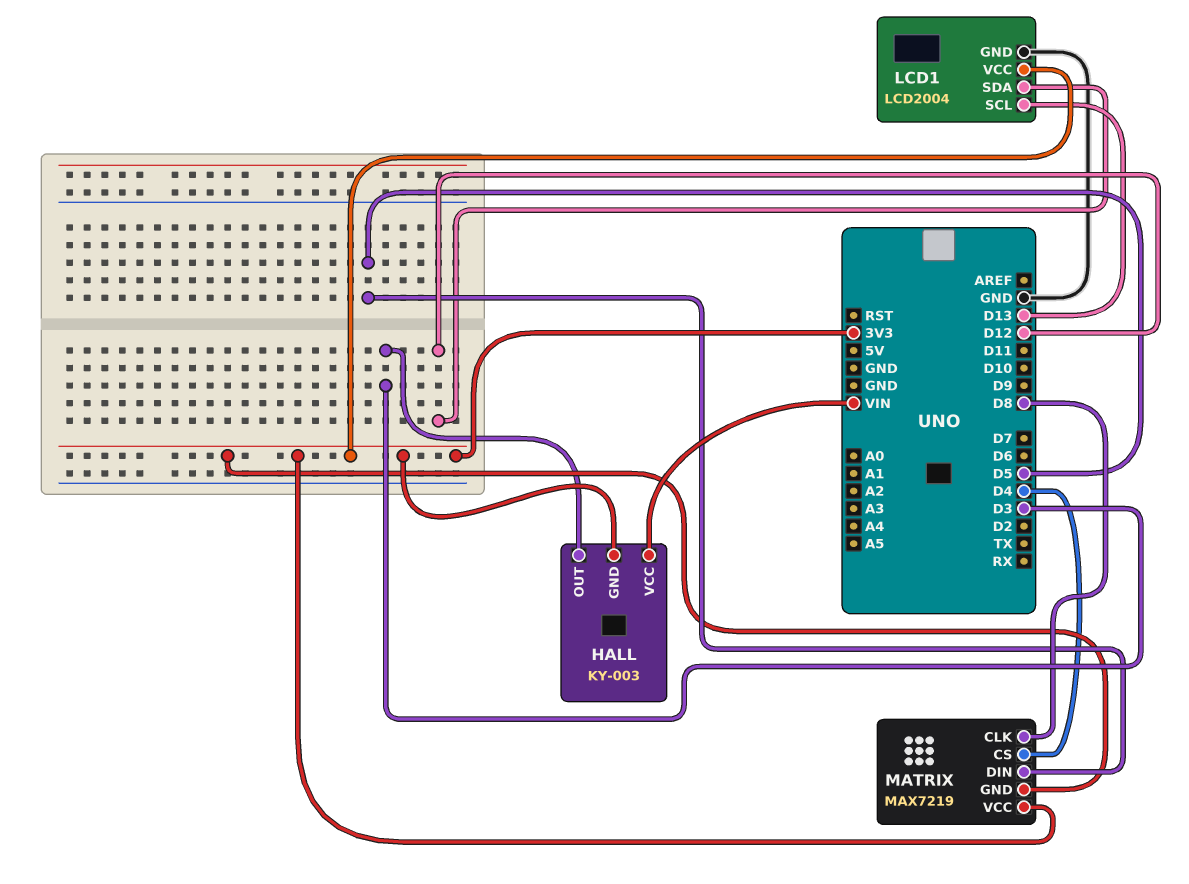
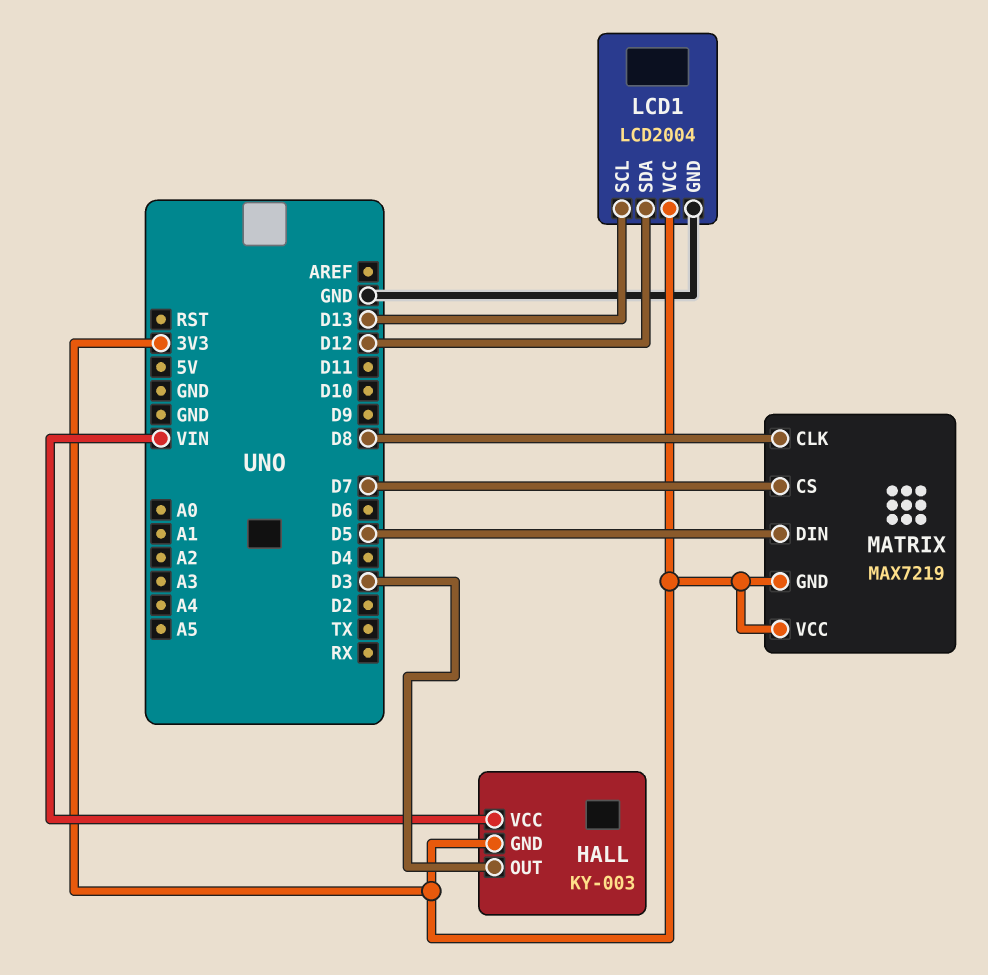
MATRIX pin CS: D4 -> D7

